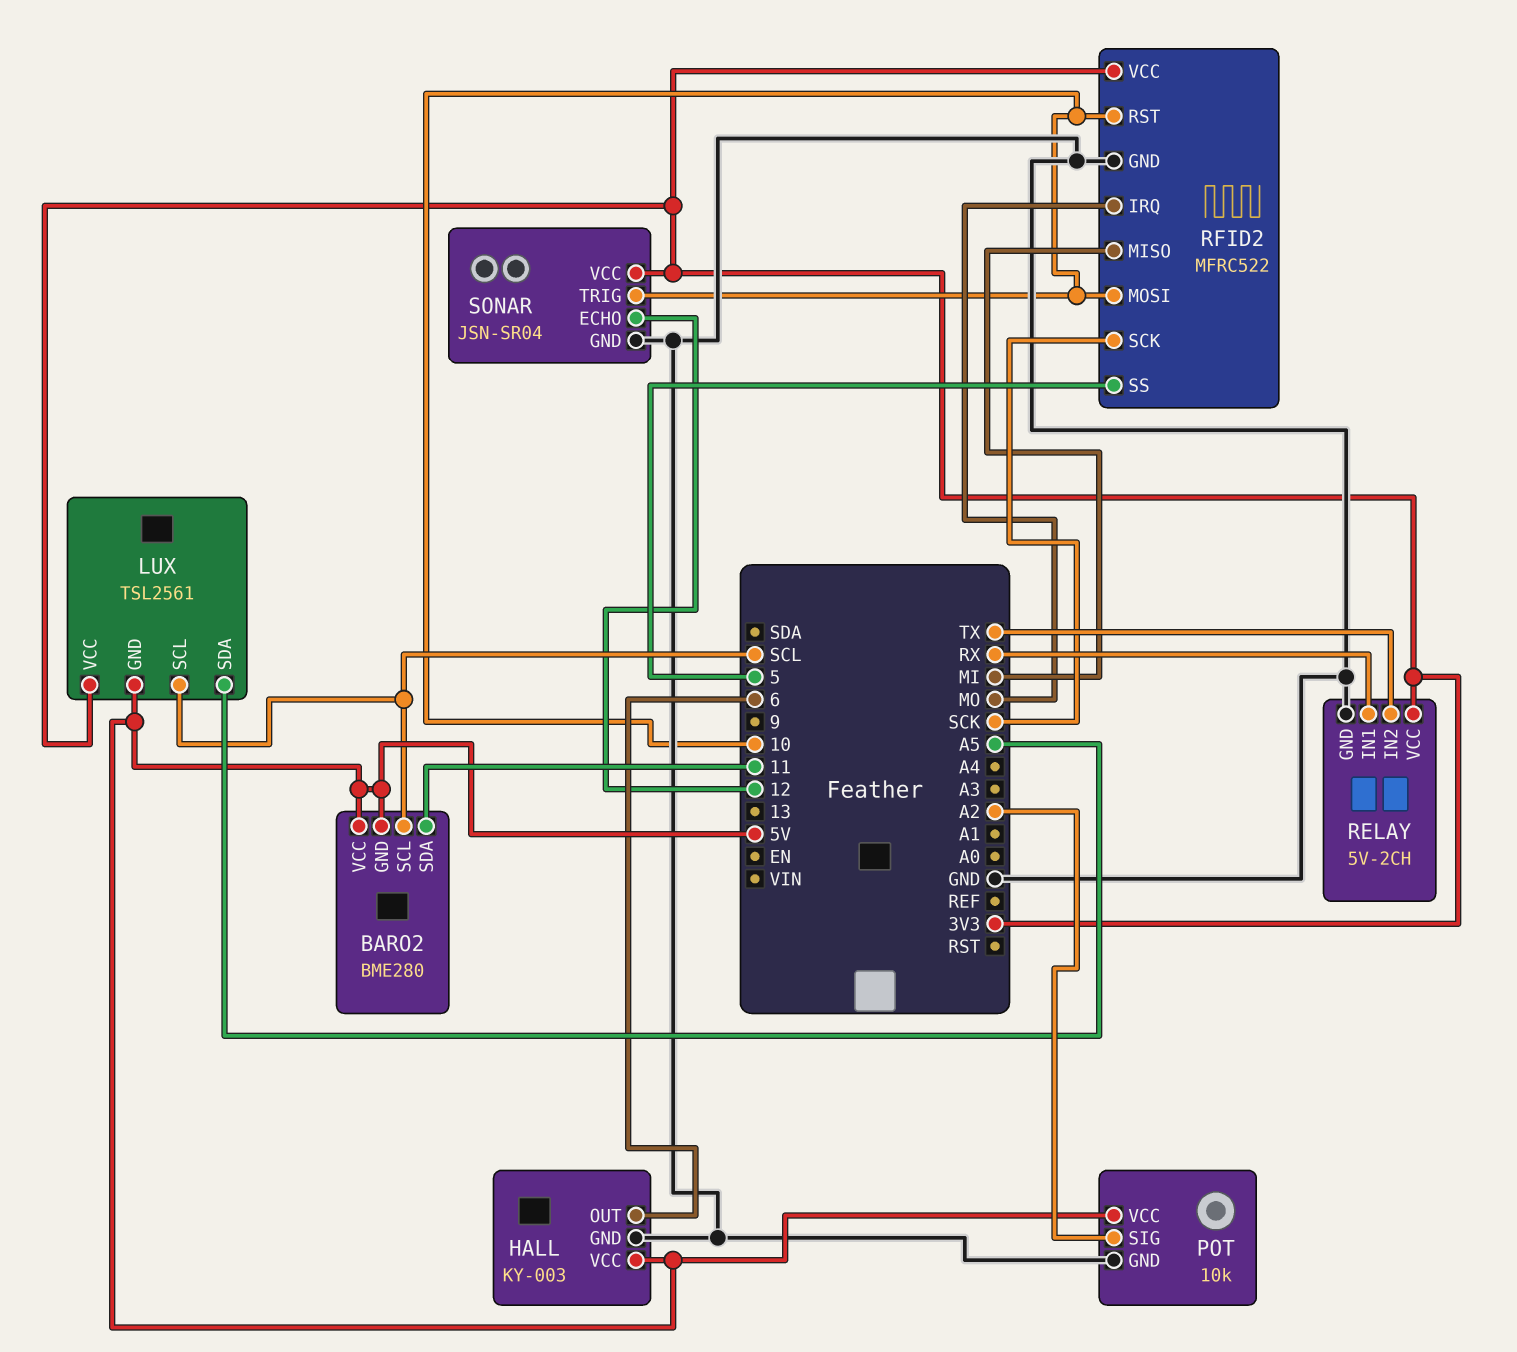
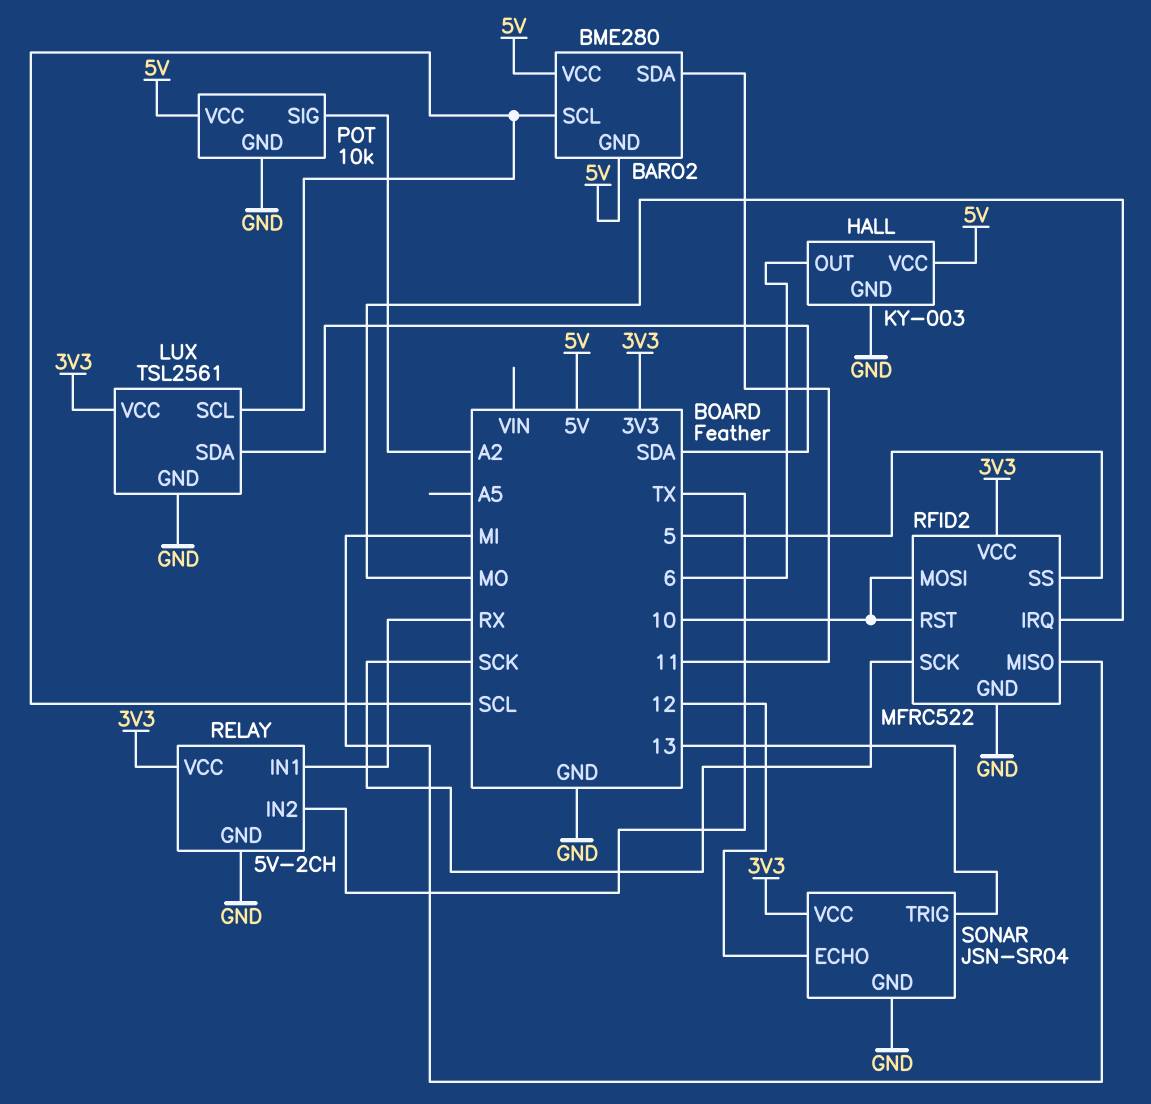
LUX pin GND: 5V -> GND
LUX pin SDA: A5 -> SDA
SONAR pin TRIG: 10 -> 13

